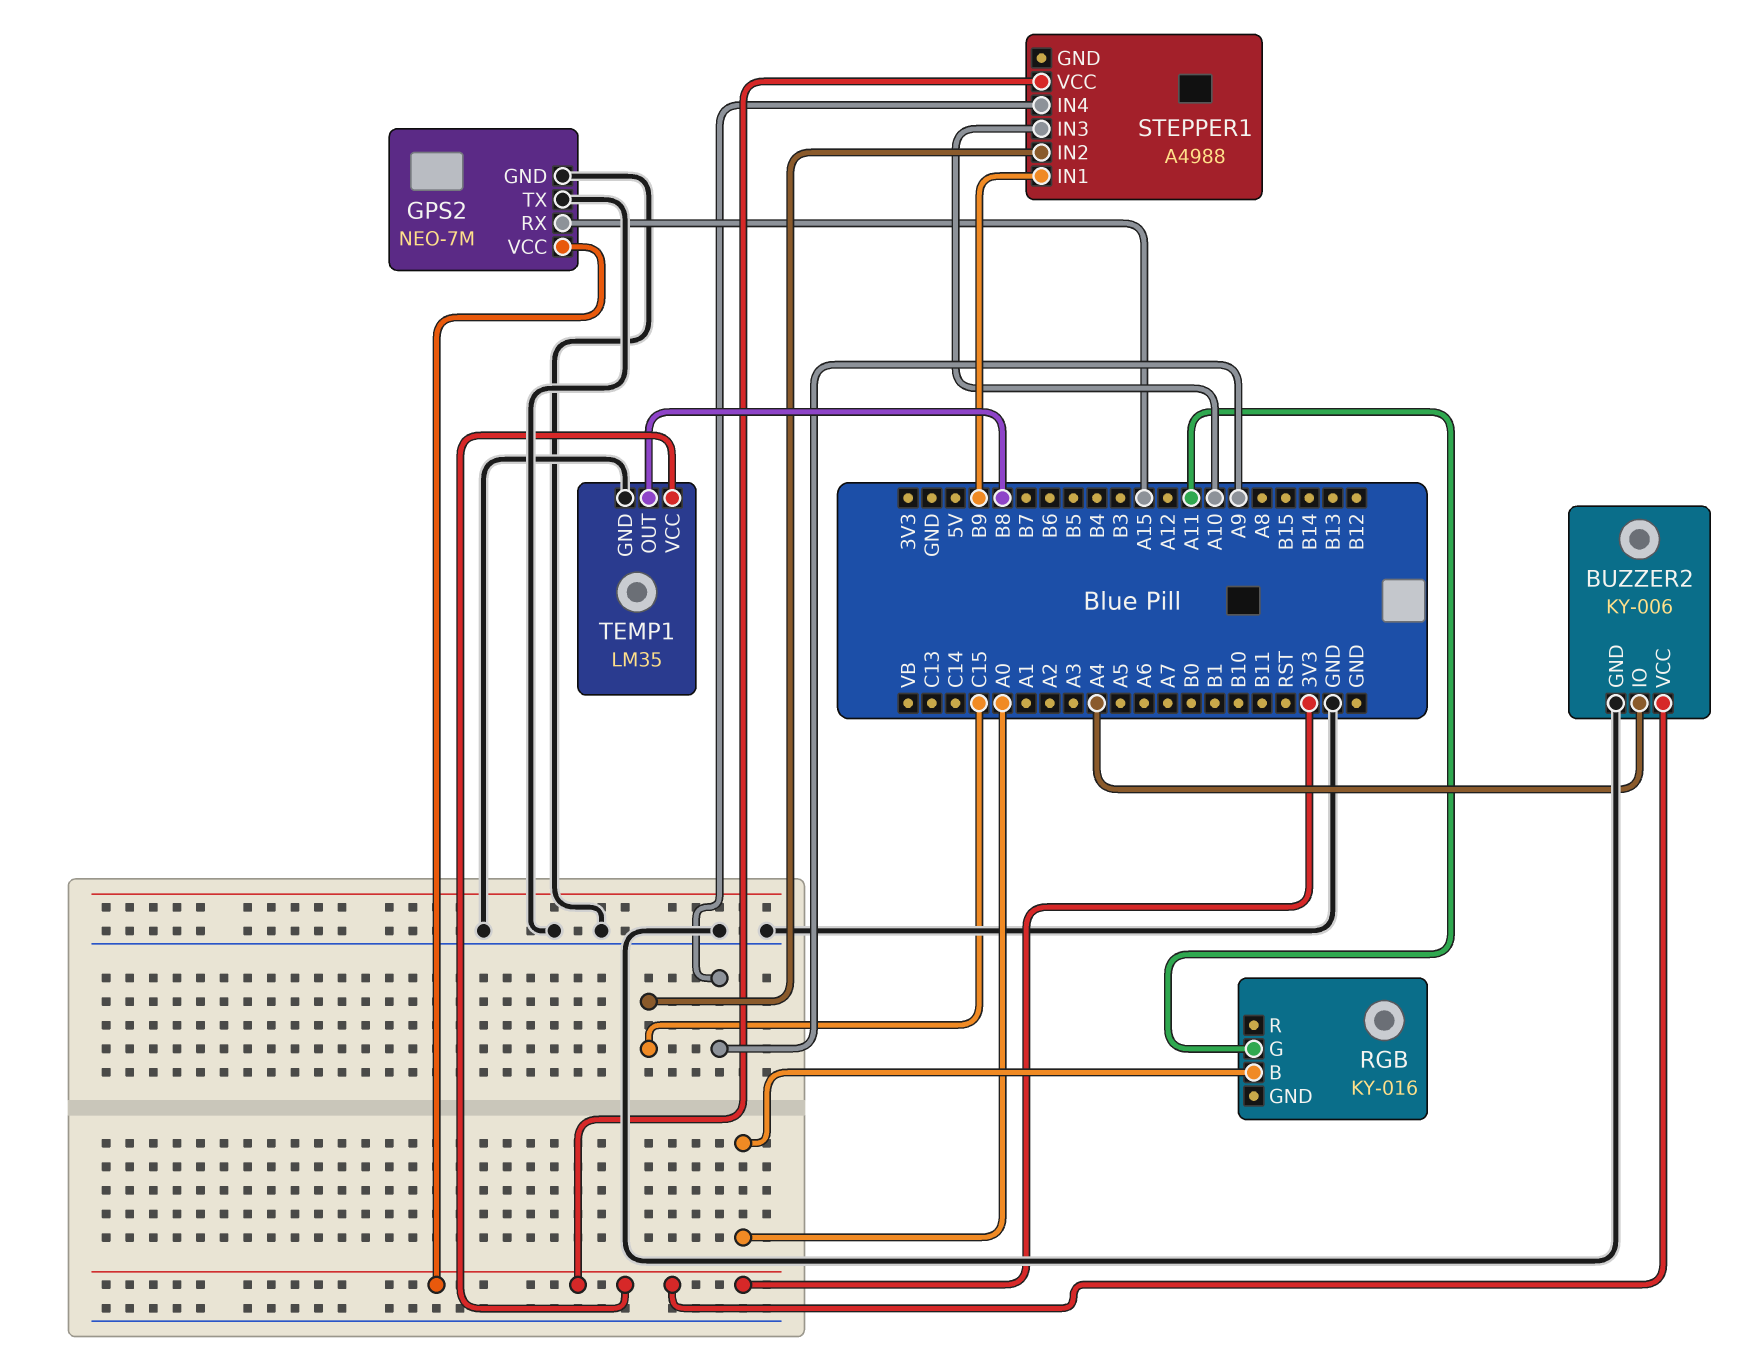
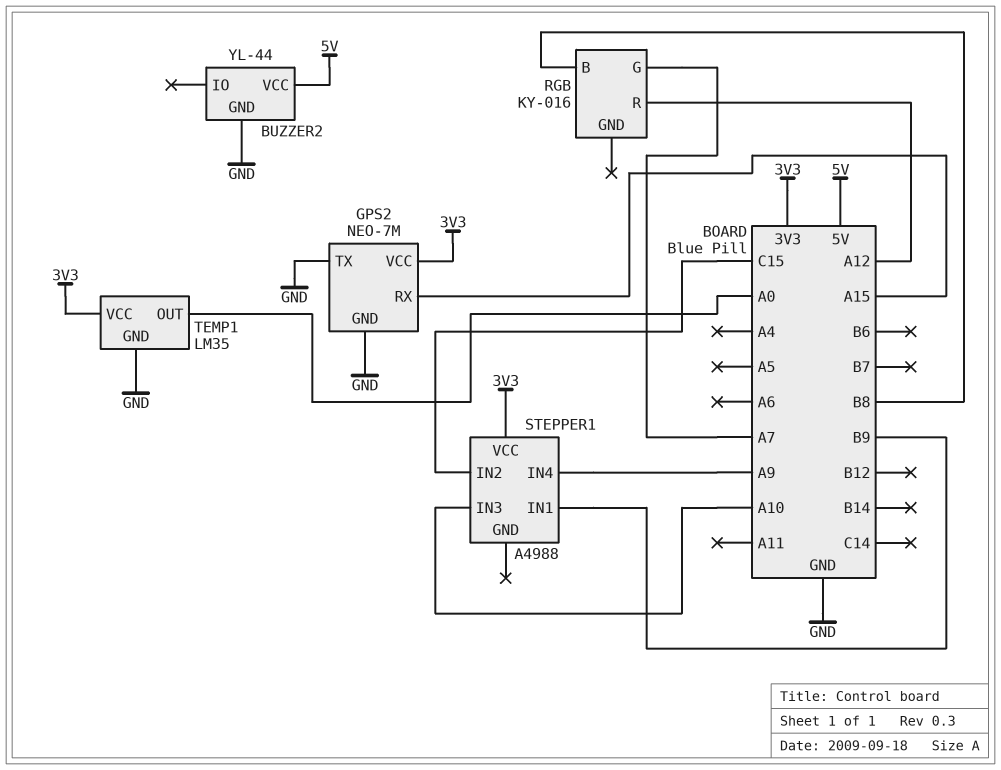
BUZZER2: KY-006 -> YL-44
BUZZER2 pin IO: A4 -> none
BUZZER2 pin VCC: 3V3 -> 5V
RGB pin B: A0 -> B8
RGB pin G: A11 -> A7
RGB pin R: none -> A12
TEMP1 pin OUT: B8 -> A0

